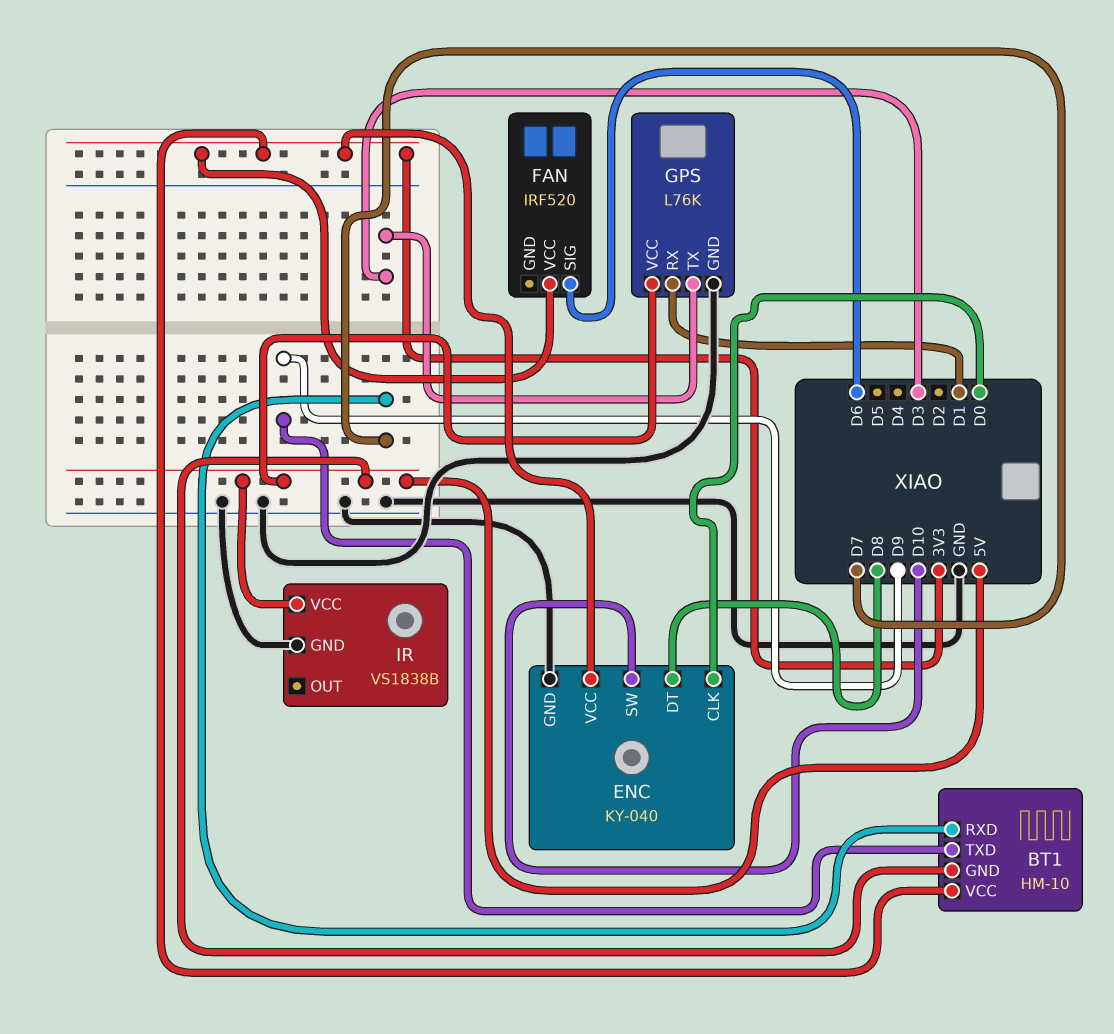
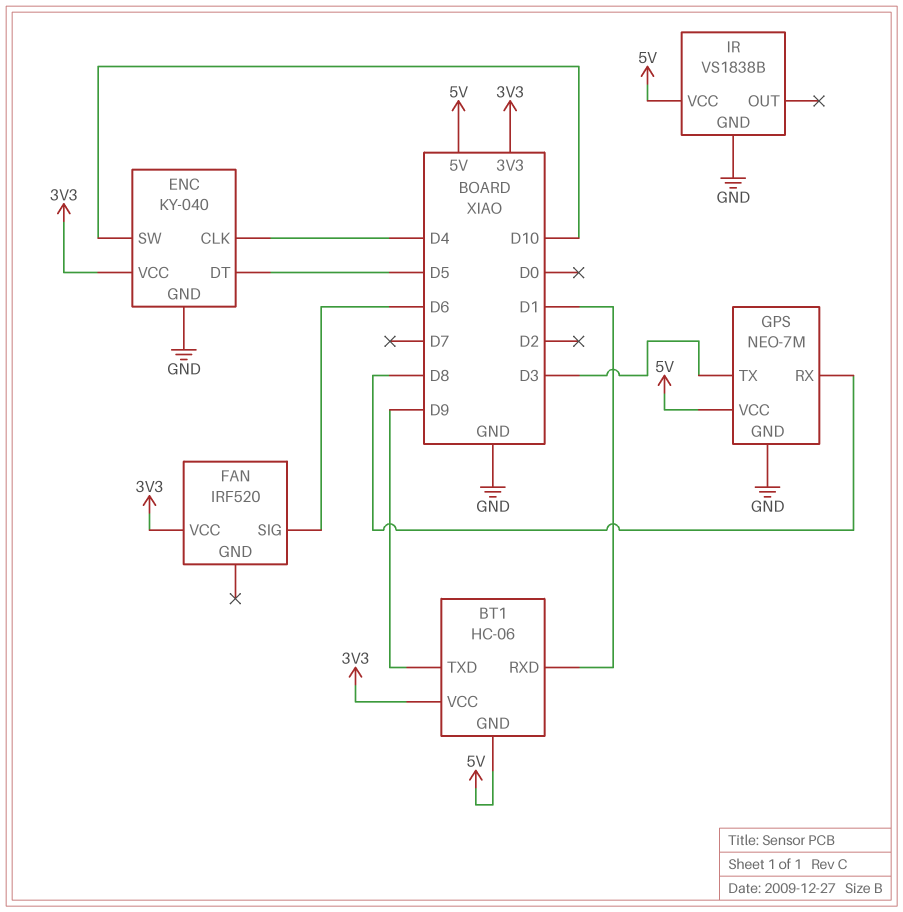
BT1: HM-10 -> HC-06
BT1 pin RXD: D7 -> D1
ENC pin CLK: D0 -> D4
ENC pin DT: D8 -> D5
GPS: L76K -> NEO-7M
GPS pin RX: D1 -> D8

